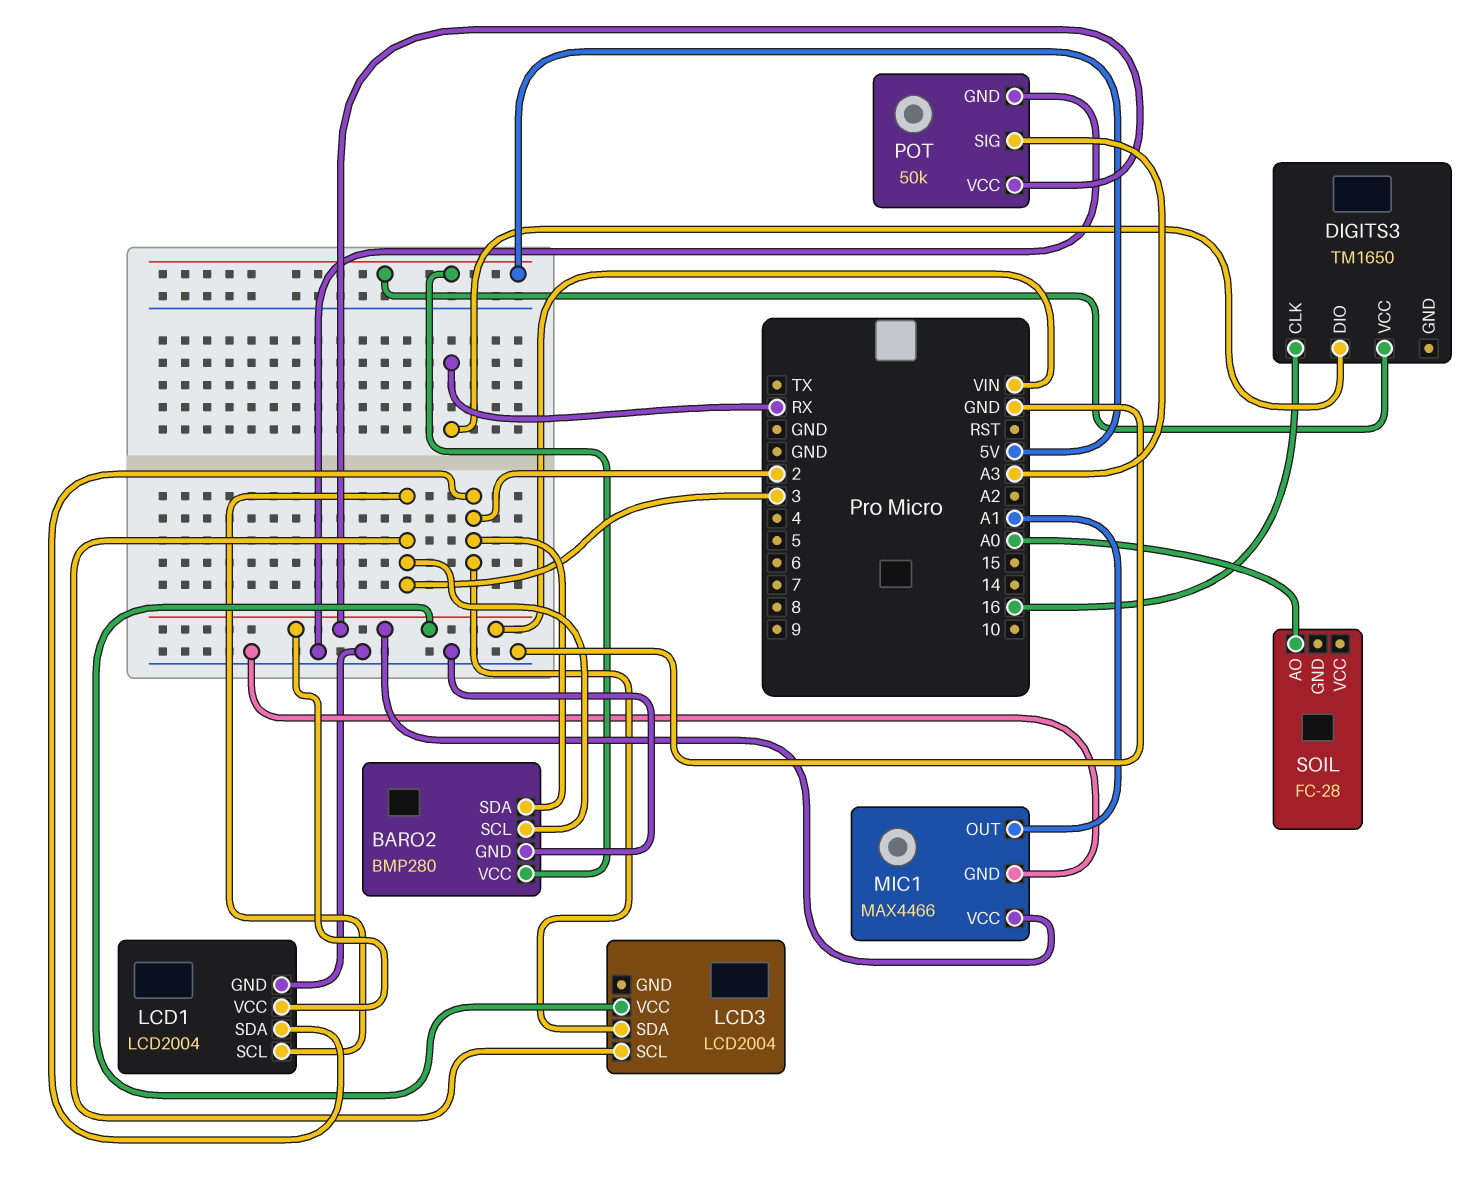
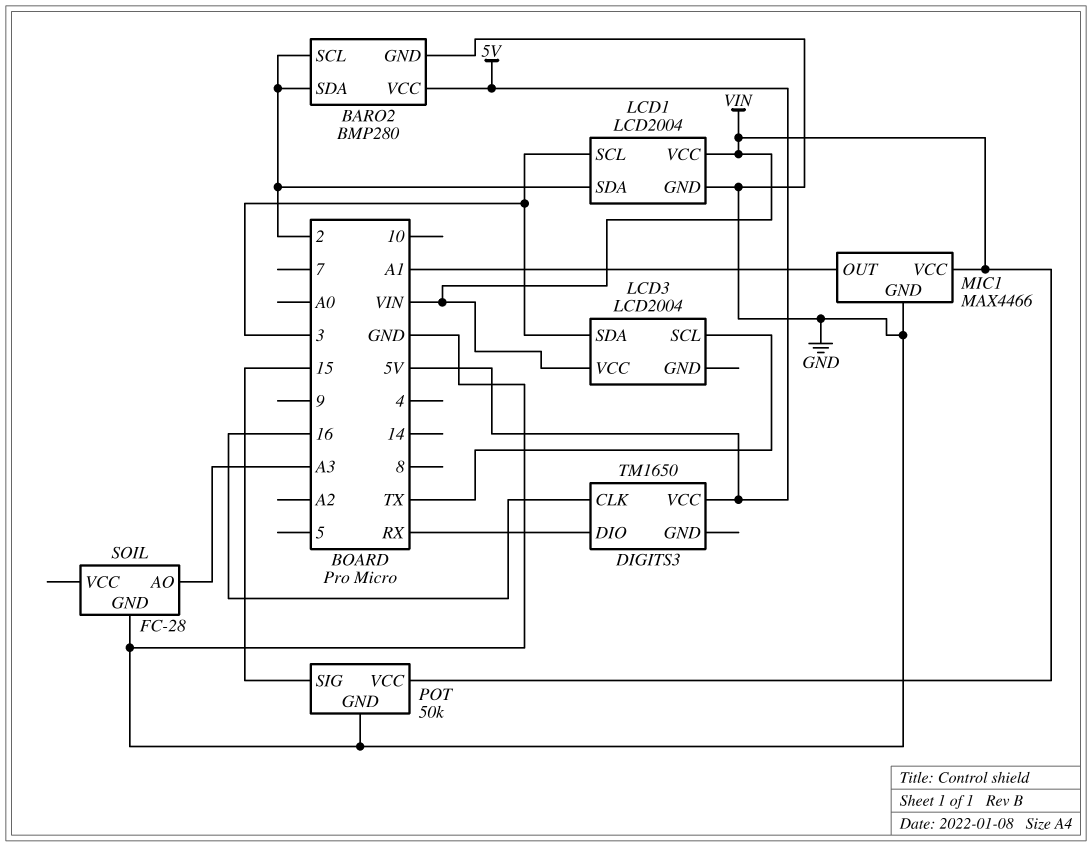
BARO2 pin SCL: 3 -> 2
LCD3 pin SCL: 3 -> TX
LCD3 pin SDA: 2 -> 3
POT pin SIG: A3 -> 15
SOIL pin AO: A0 -> A3
SOIL pin GND: none -> GND

